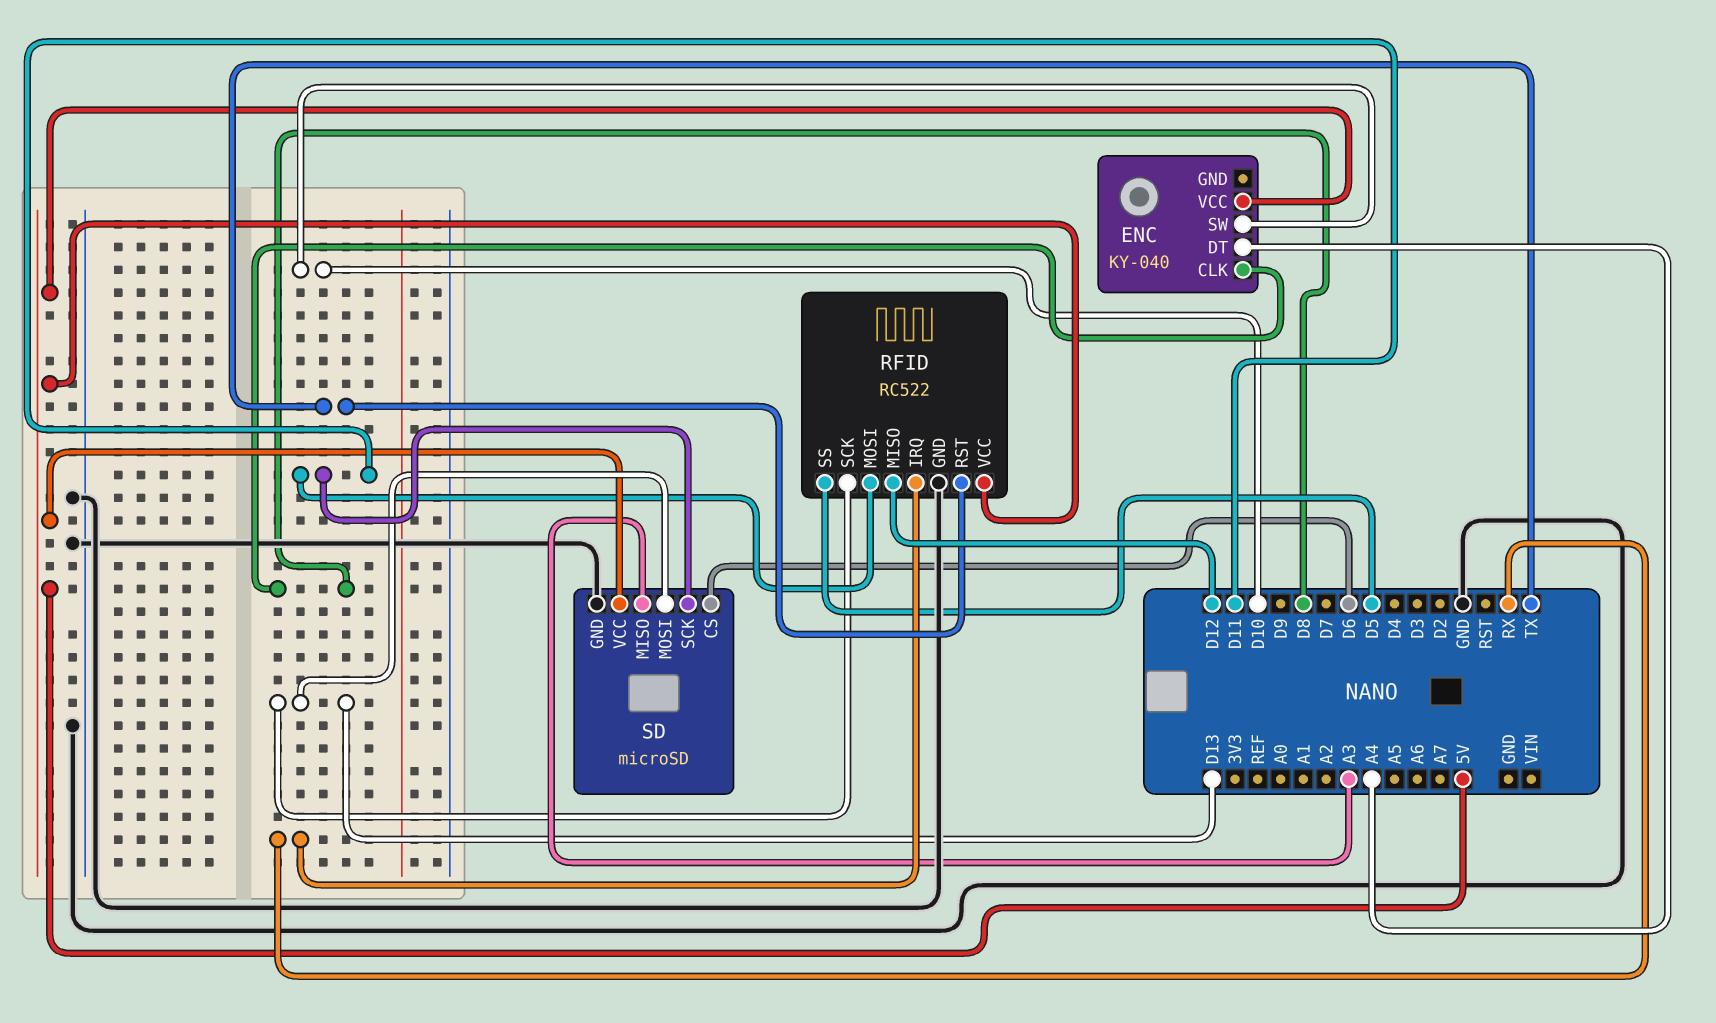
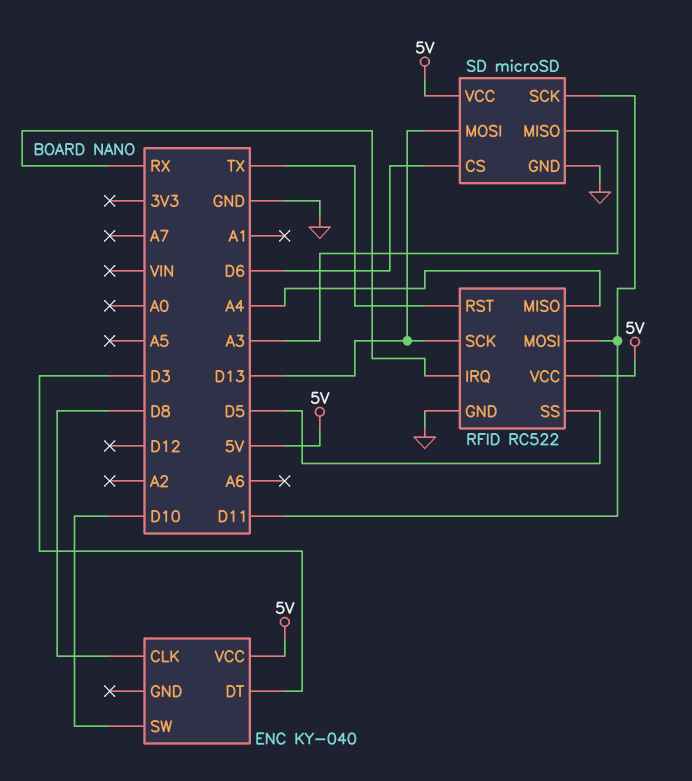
ENC pin DT: A4 -> D3
RFID pin MISO: D12 -> A4

